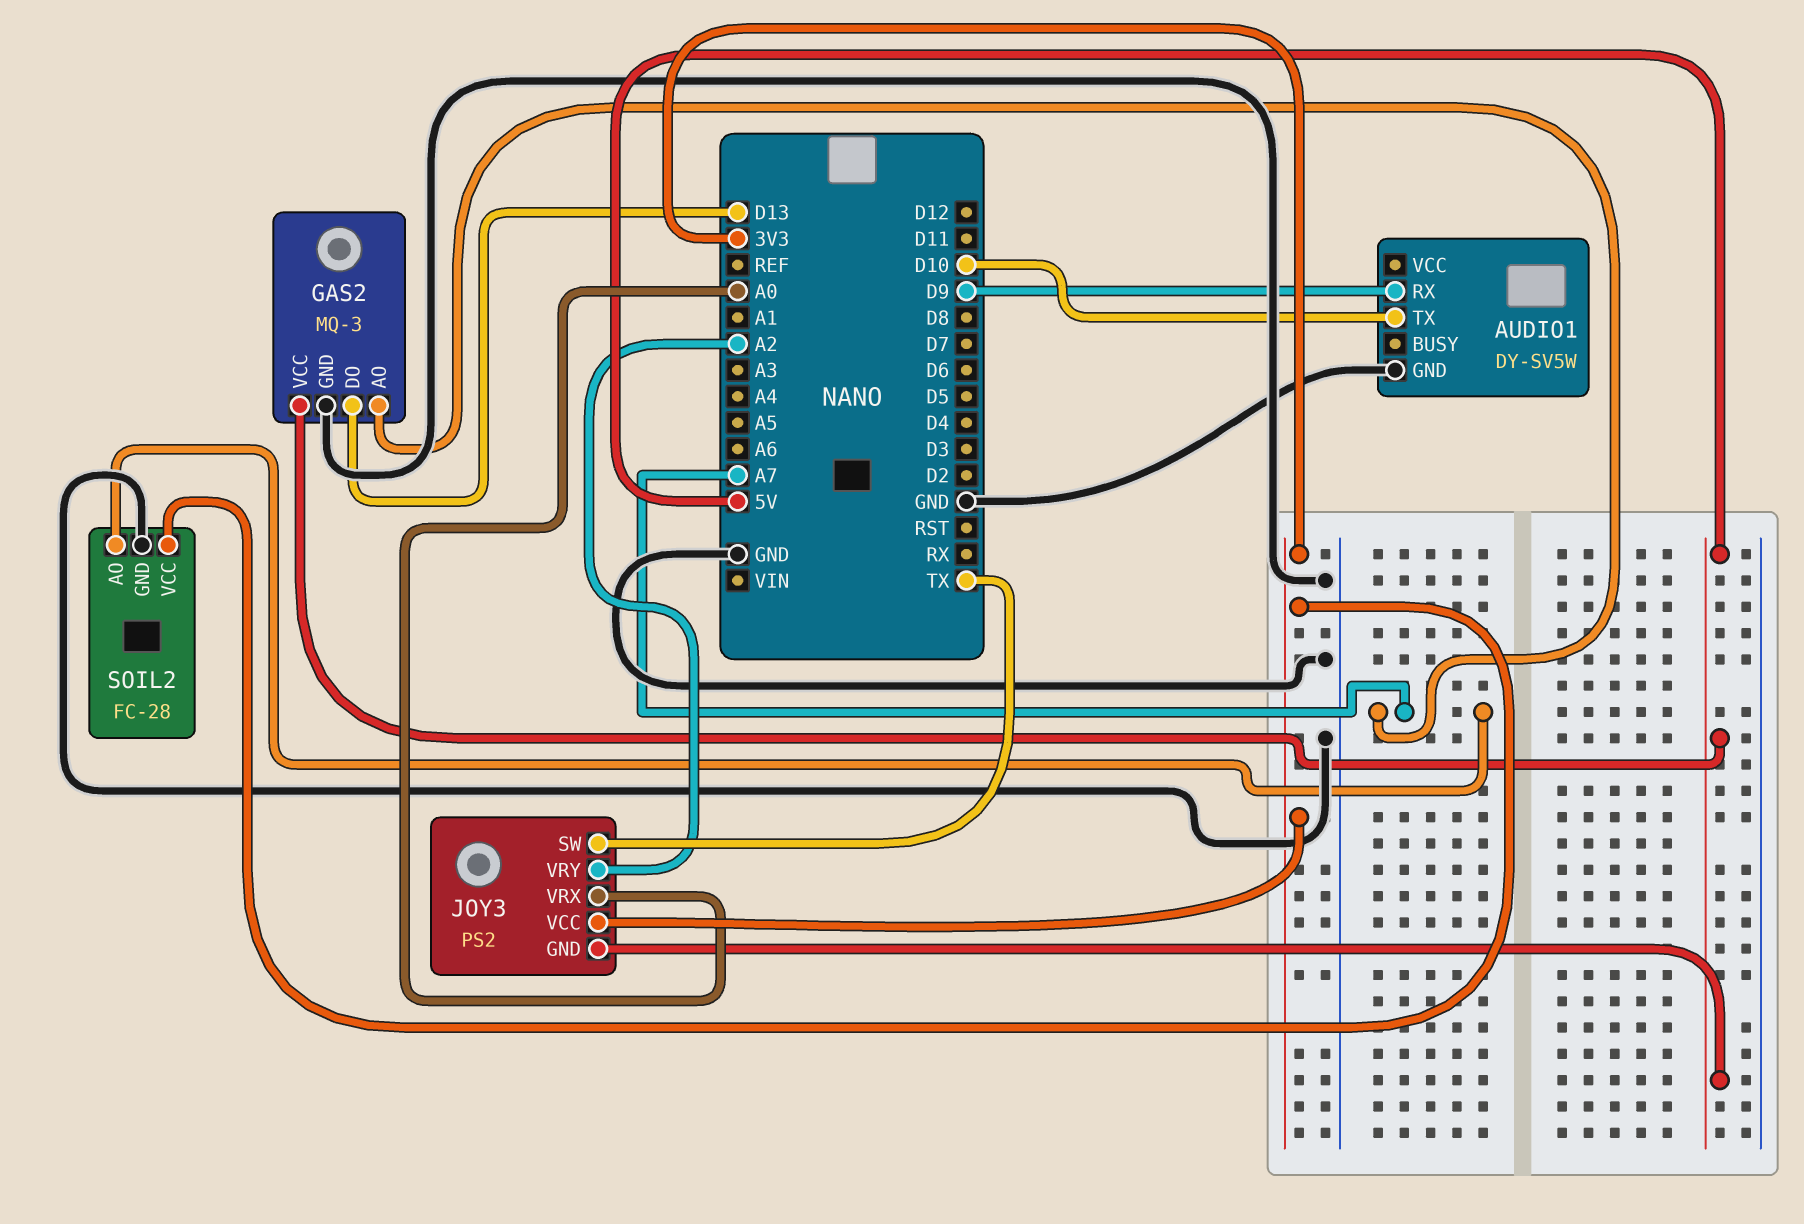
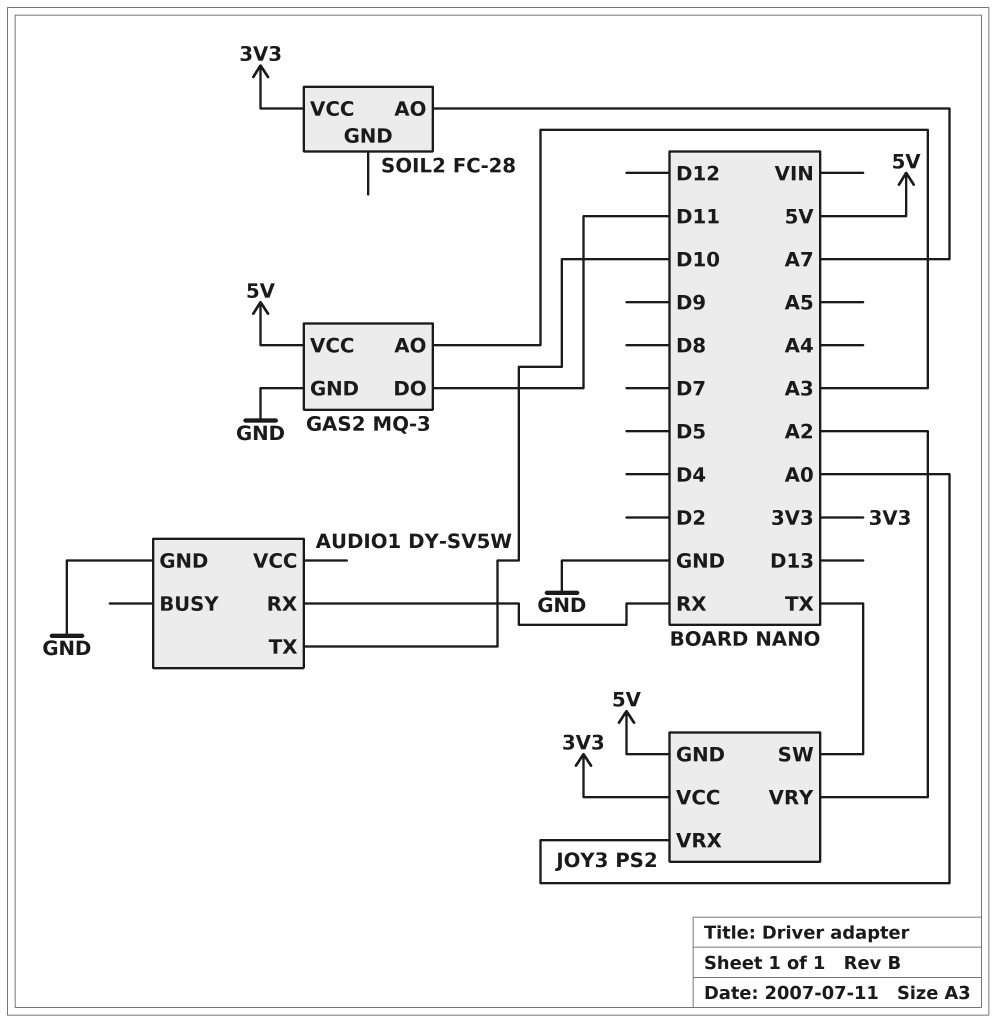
AUDIO1 pin RX: D9 -> RX
GAS2 pin AO: A7 -> A3
GAS2 pin DO: D13 -> D11
SOIL2 pin GND: GND -> none

